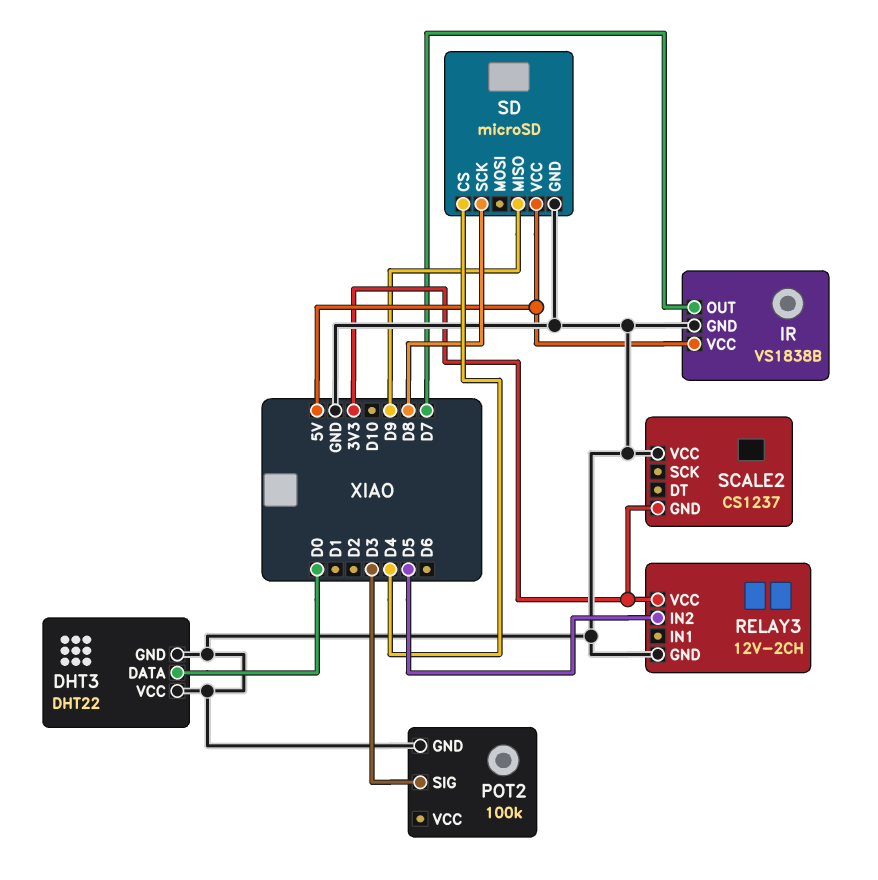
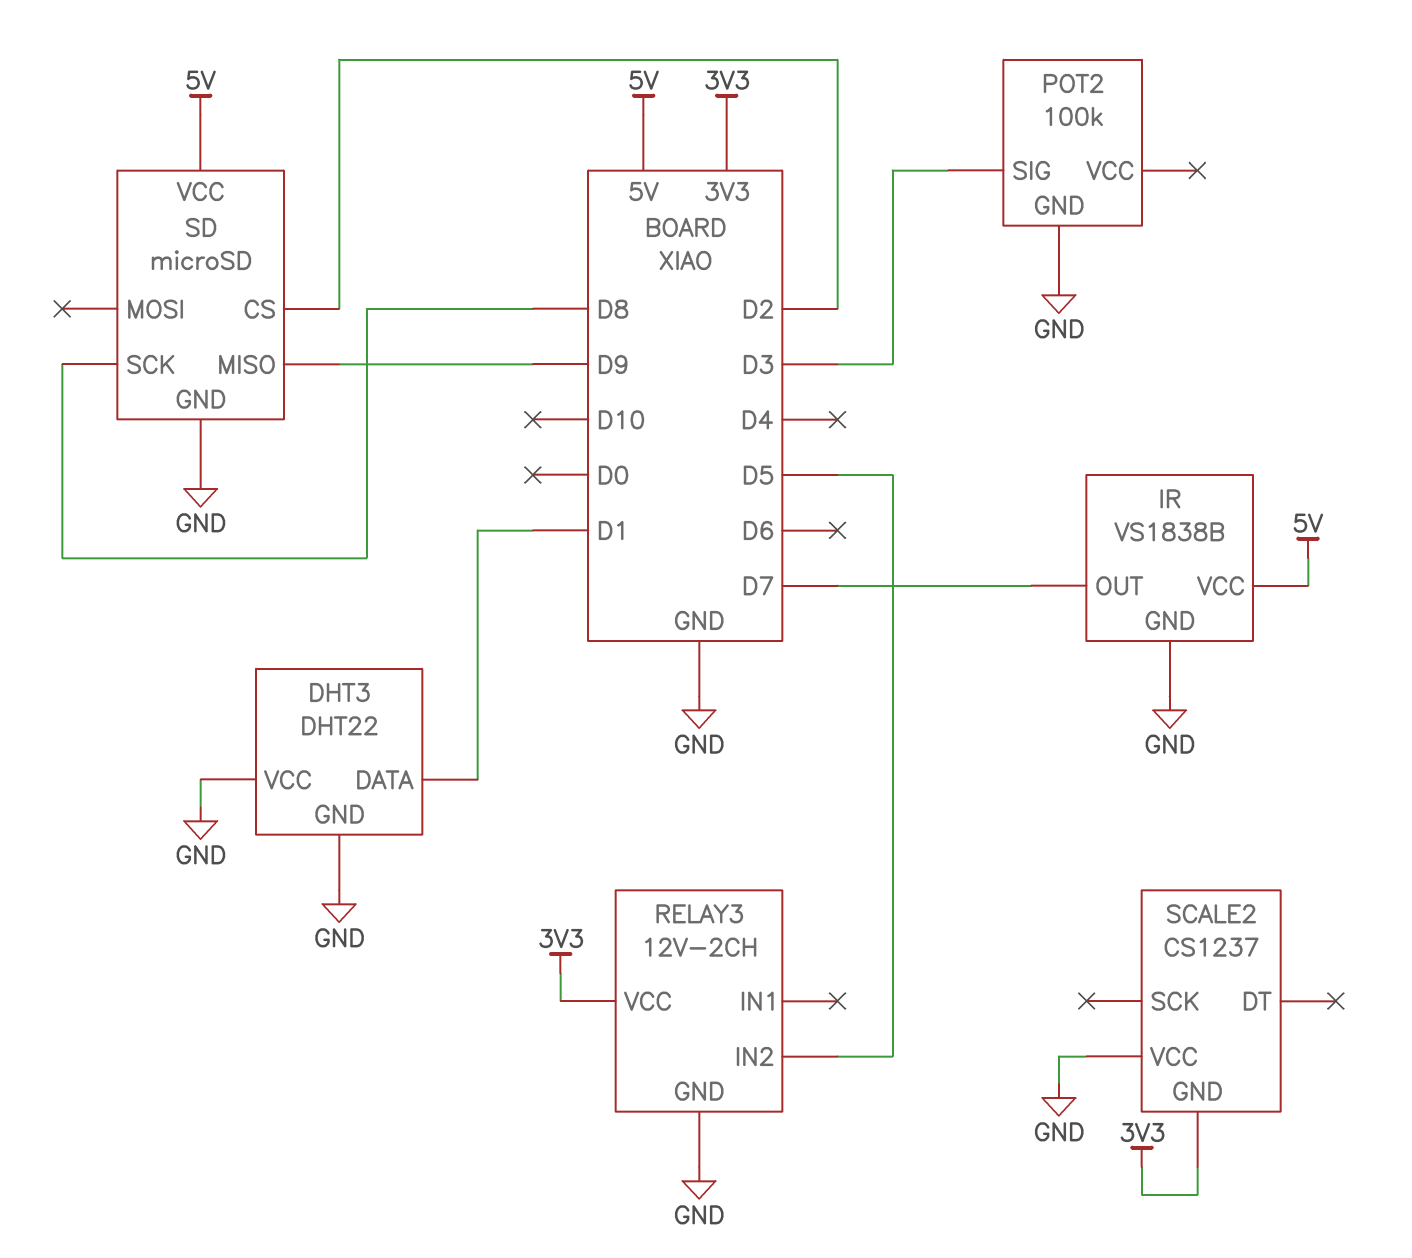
DHT3 pin DATA: D0 -> D1
SD pin CS: D4 -> D2

